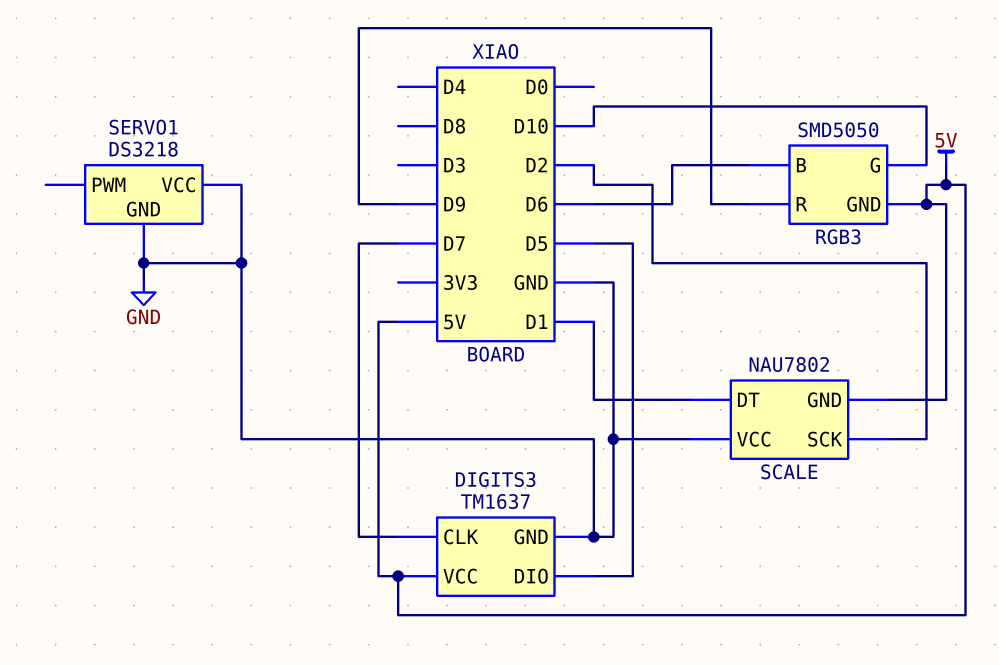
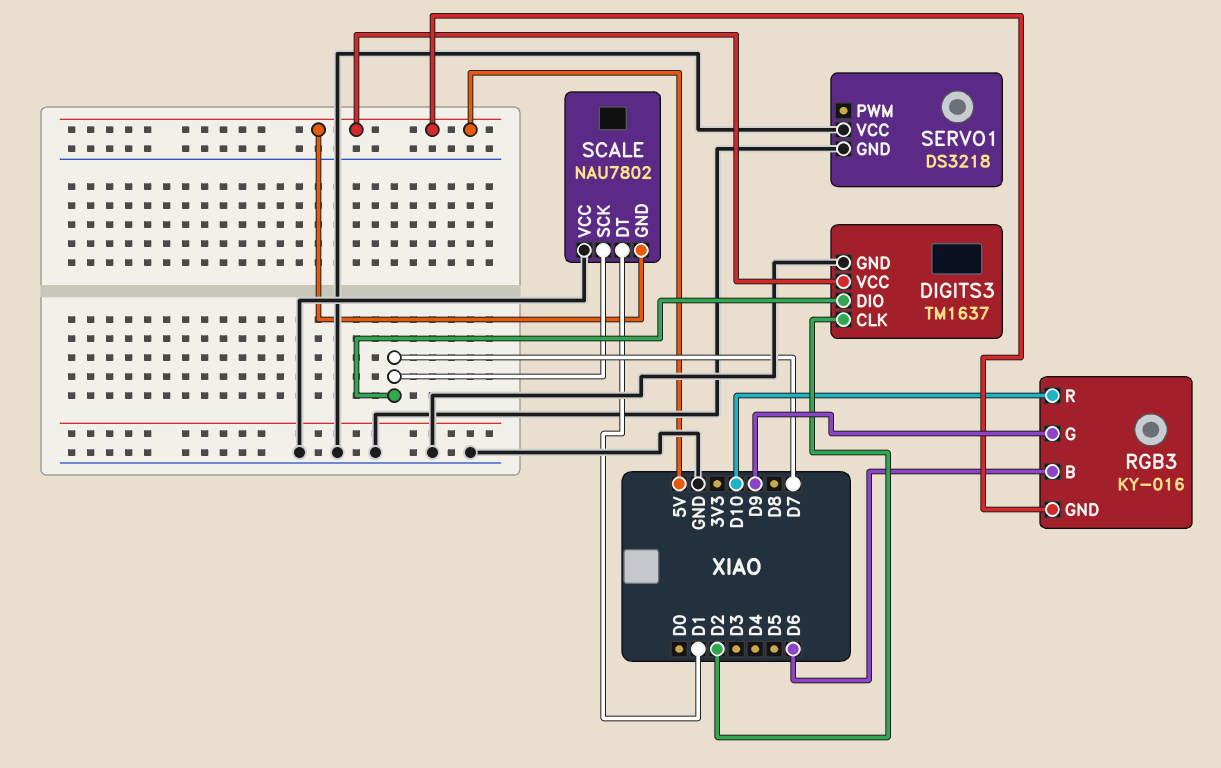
DIGITS3 pin CLK: D7 -> D2
DIGITS3 pin DIO: D5 -> D7
RGB3: SMD5050 -> KY-016
RGB3 pin G: D10 -> D9
RGB3 pin R: D9 -> D10
SCALE pin SCK: D2 -> D7

